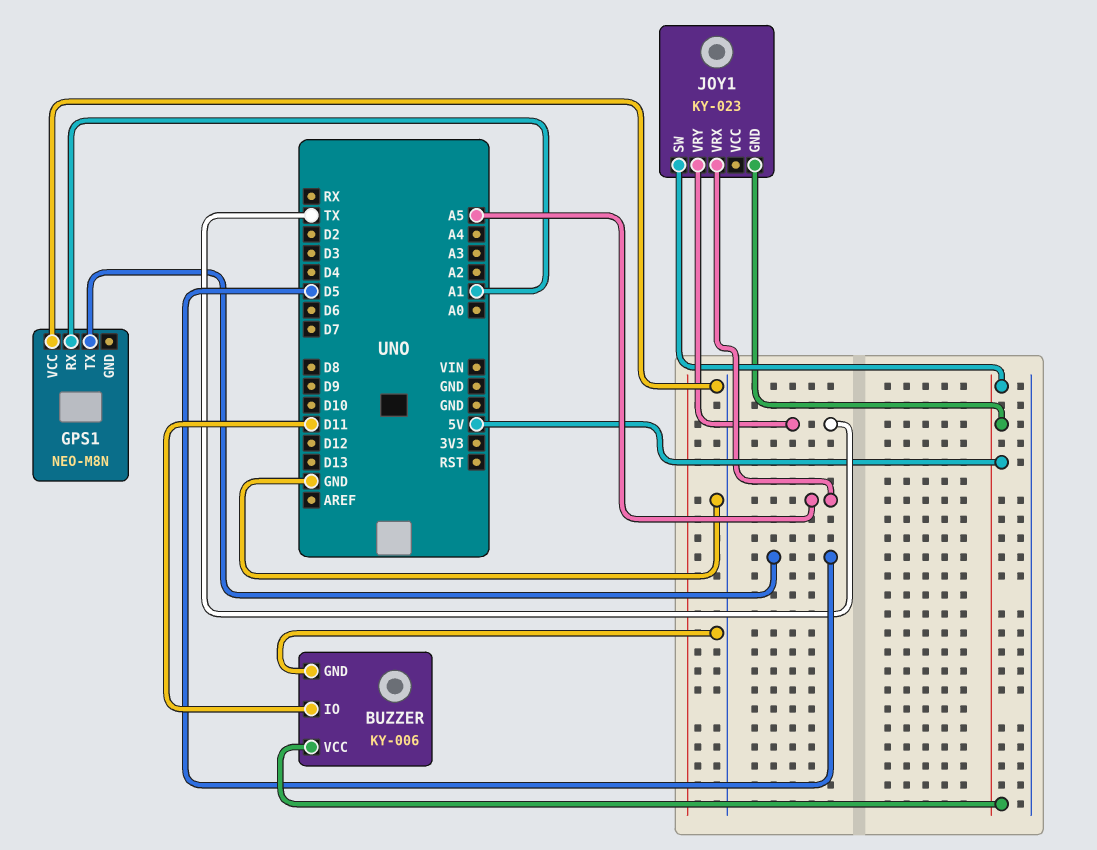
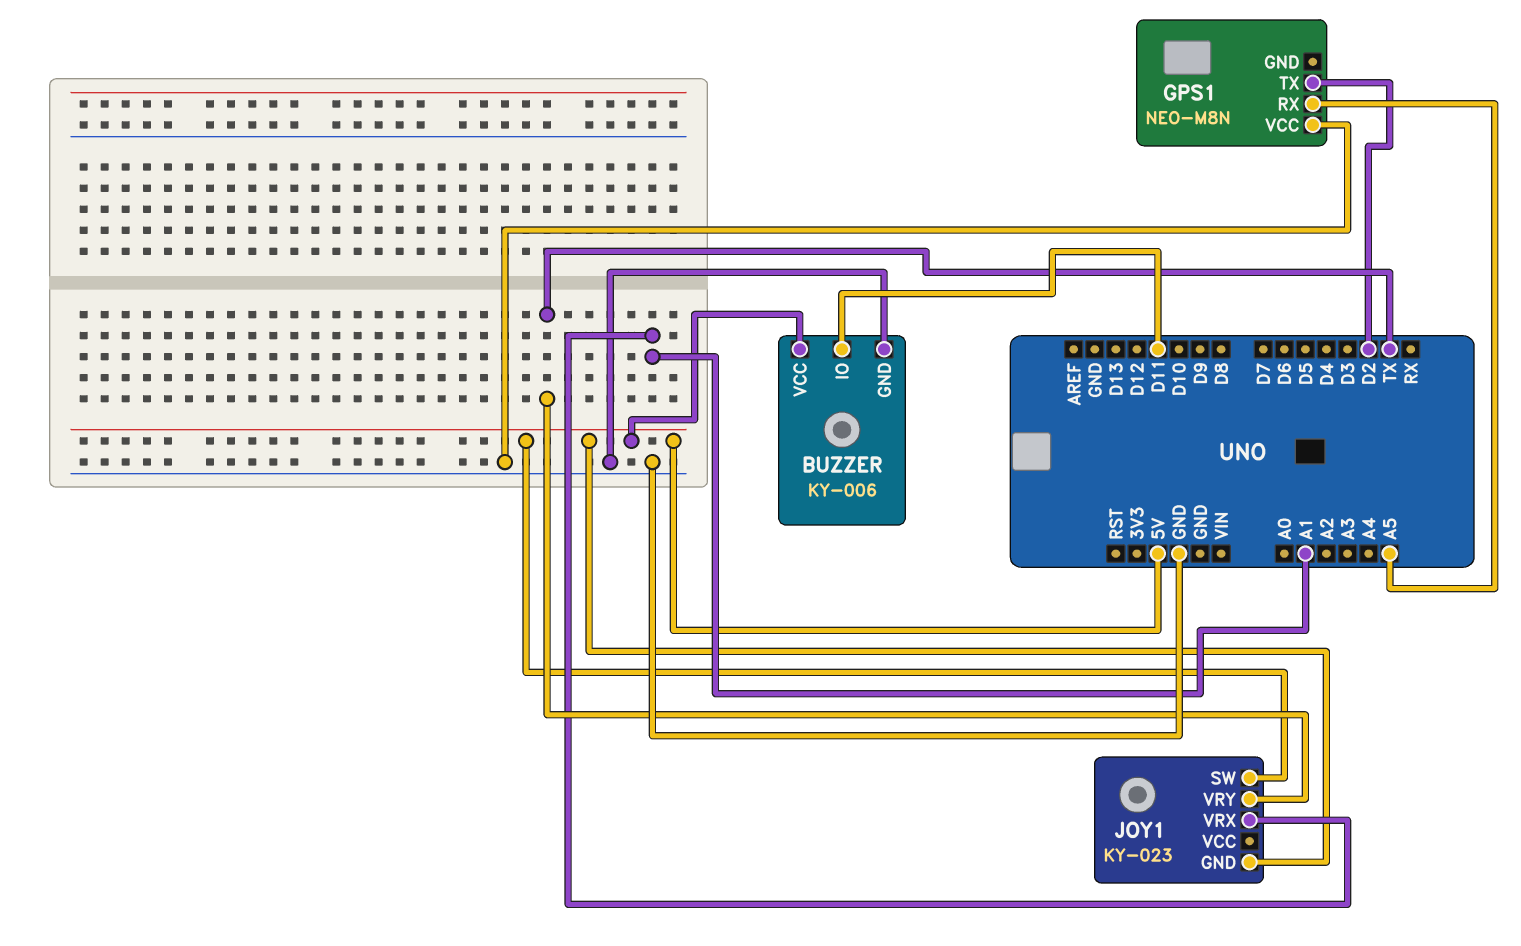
GPS1 pin RX: A1 -> A5
GPS1 pin TX: D5 -> D2
JOY1 pin VRX: A5 -> A1

